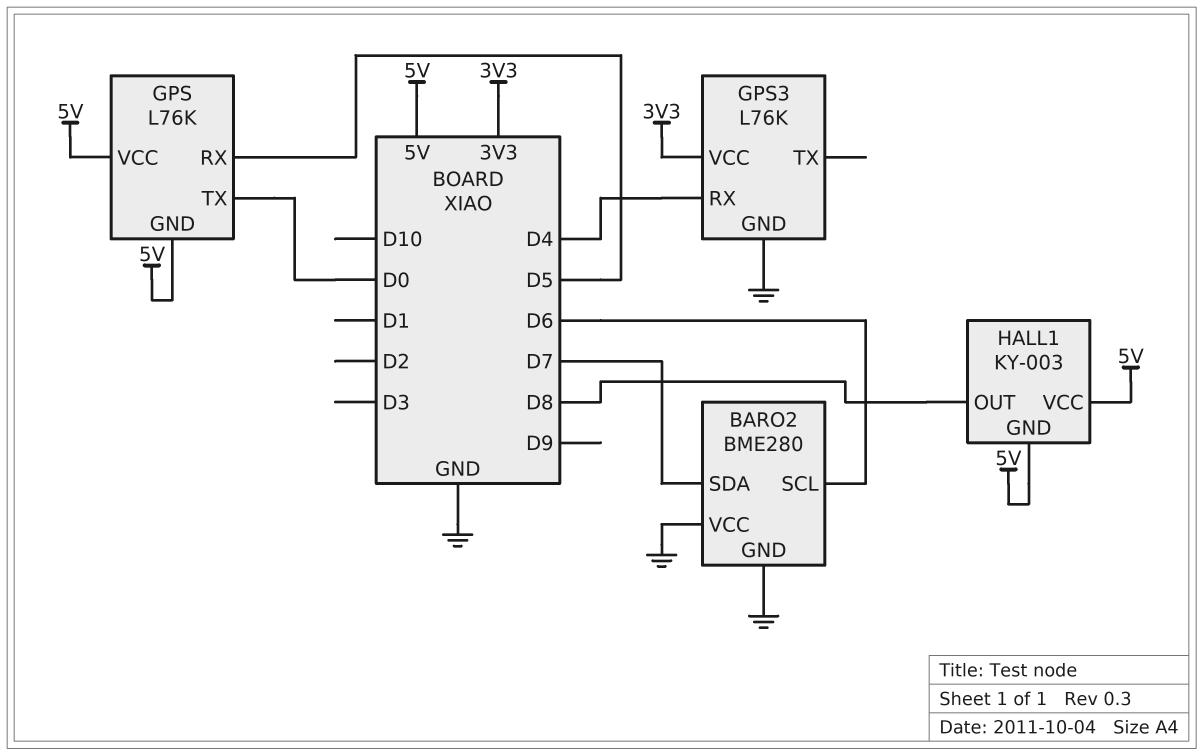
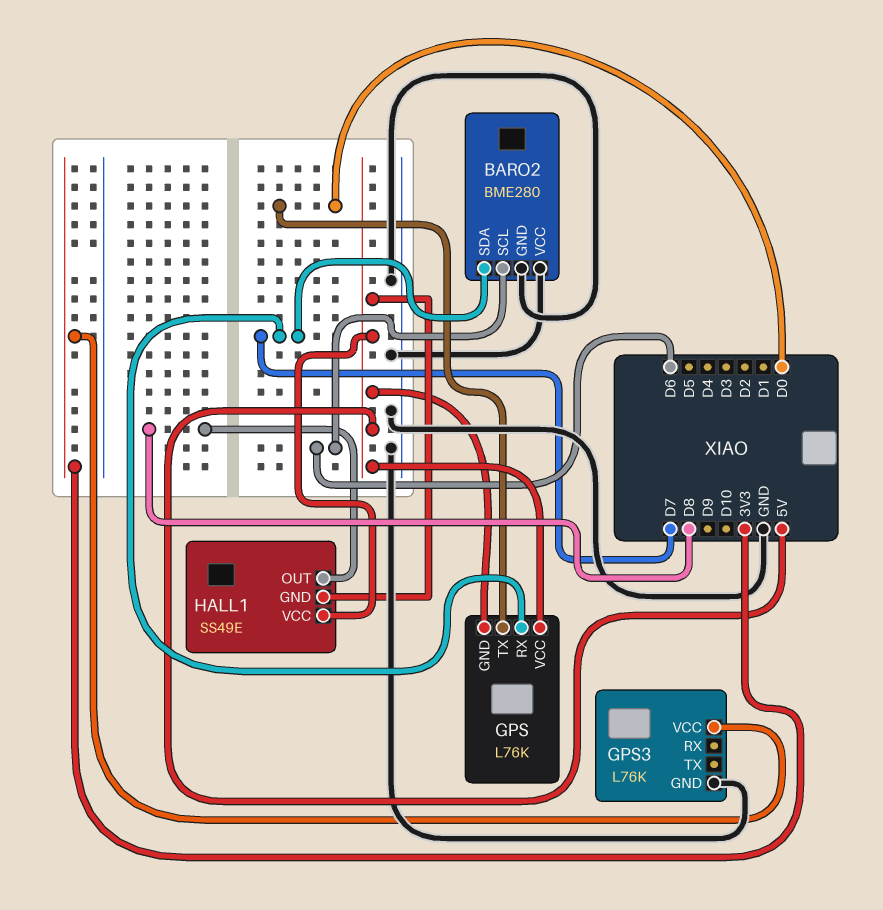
GPS pin RX: D5 -> D7
GPS3 pin RX: D4 -> none
HALL1: KY-003 -> SS49E

